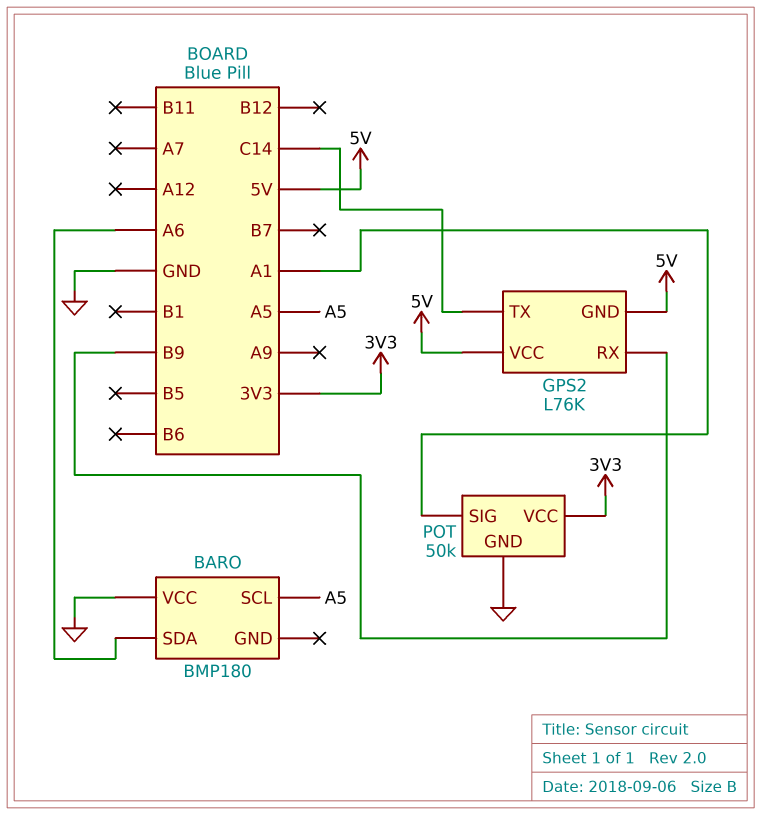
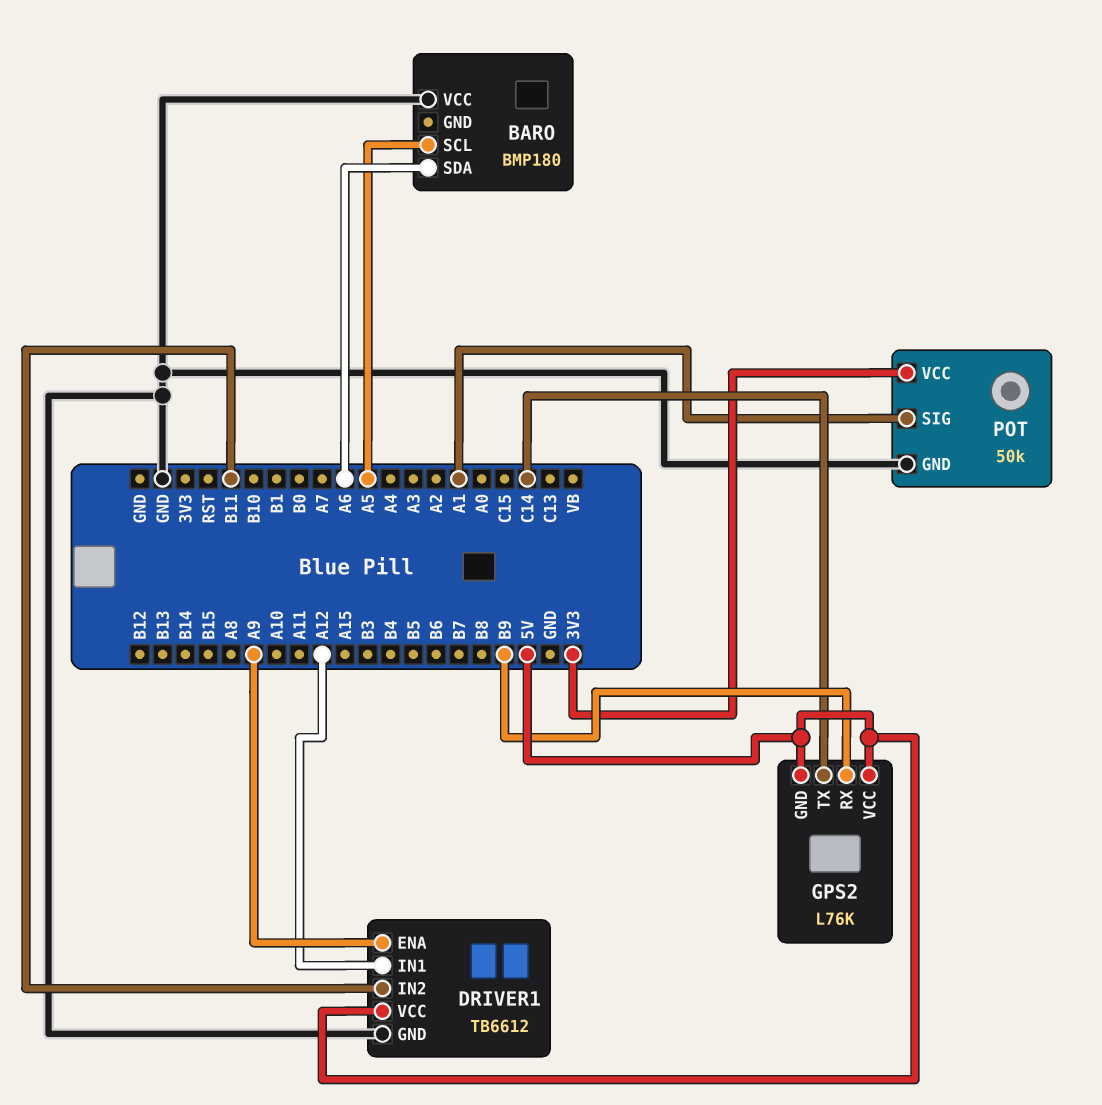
DRIVER1: none -> TB6612
DRIVER1 pin ENA: none -> A9
DRIVER1 pin GND: none -> GND
DRIVER1 pin IN1: none -> A12
DRIVER1 pin IN2: none -> B11
DRIVER1 pin VCC: none -> 5V

